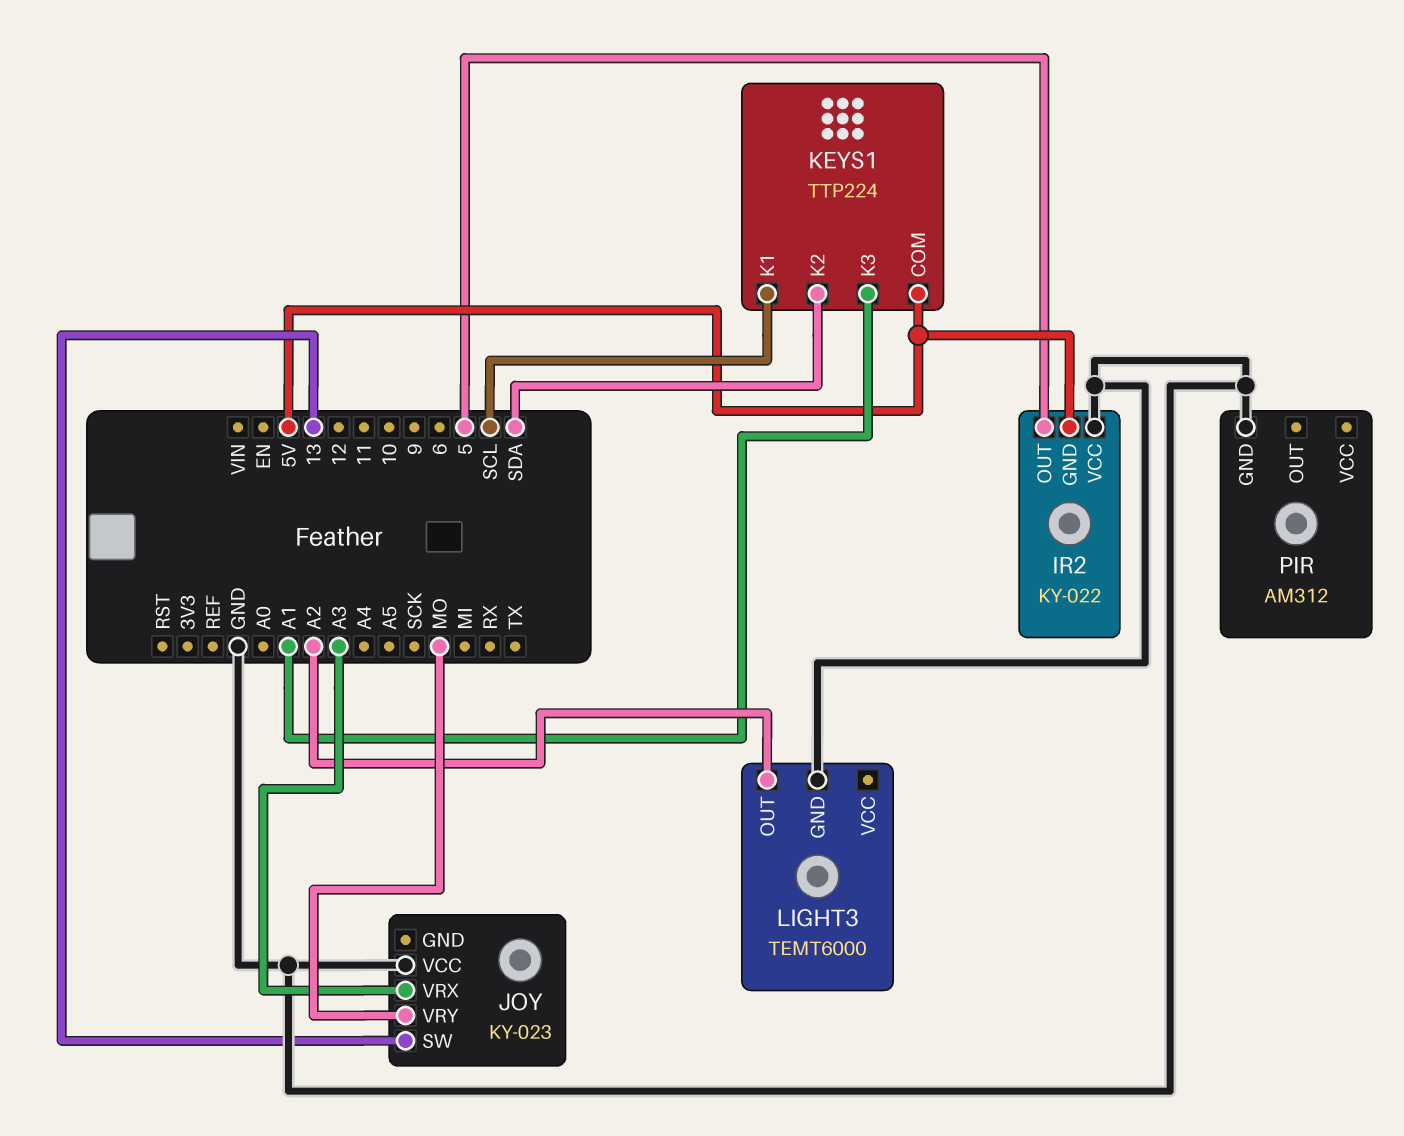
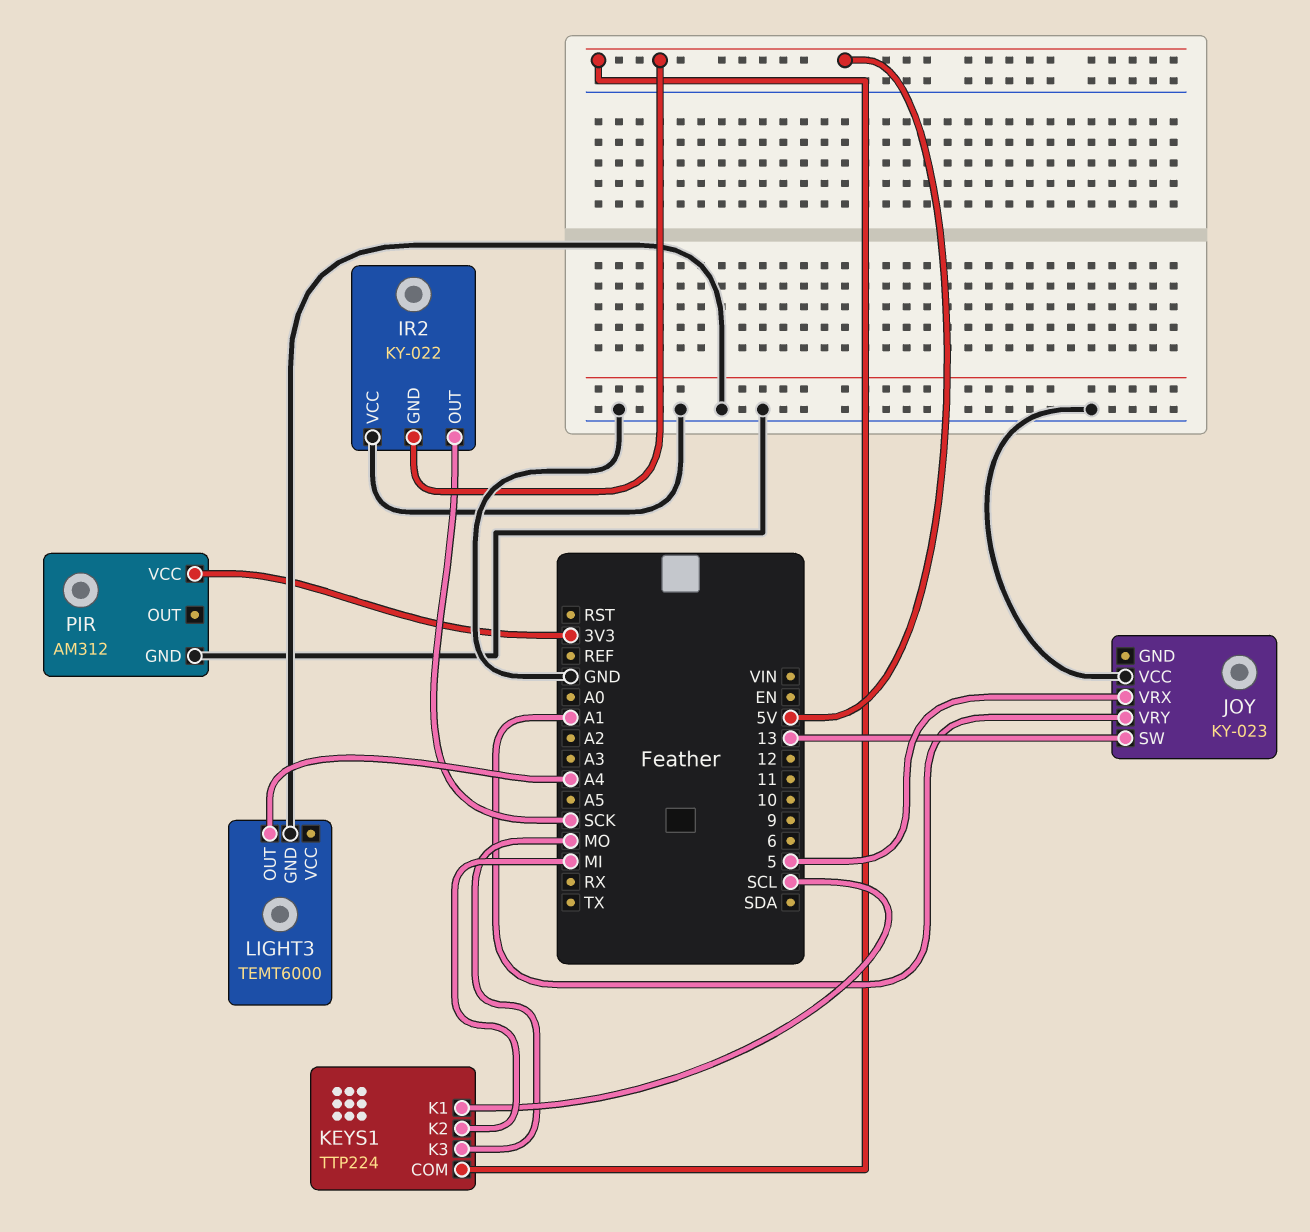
IR2 pin OUT: 5 -> SCK
JOY pin VRX: A3 -> 5
JOY pin VRY: MO -> A1
KEYS1 pin K2: SDA -> MI
KEYS1 pin K3: A1 -> MO
LIGHT3 pin OUT: A2 -> A4
PIR pin VCC: none -> 3V3

